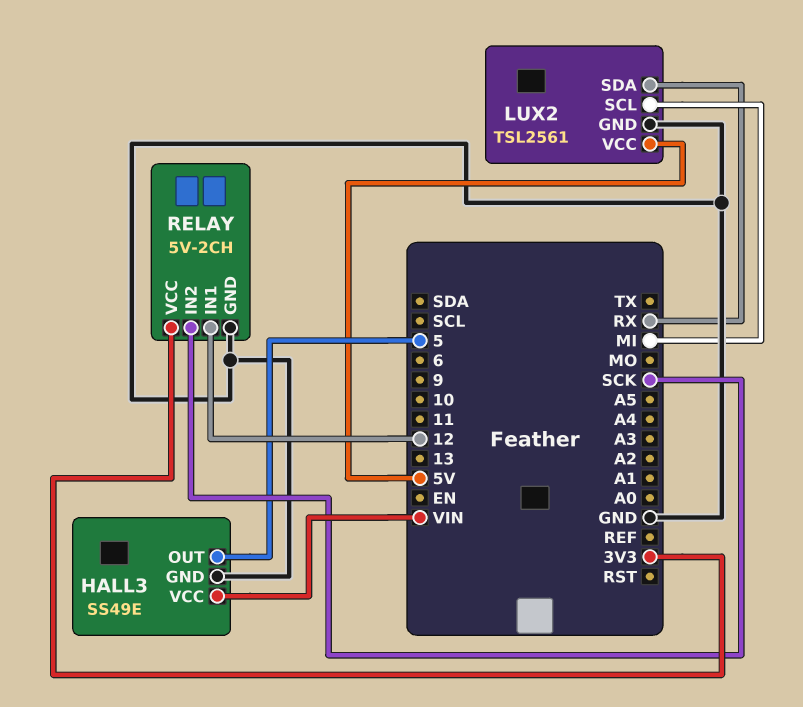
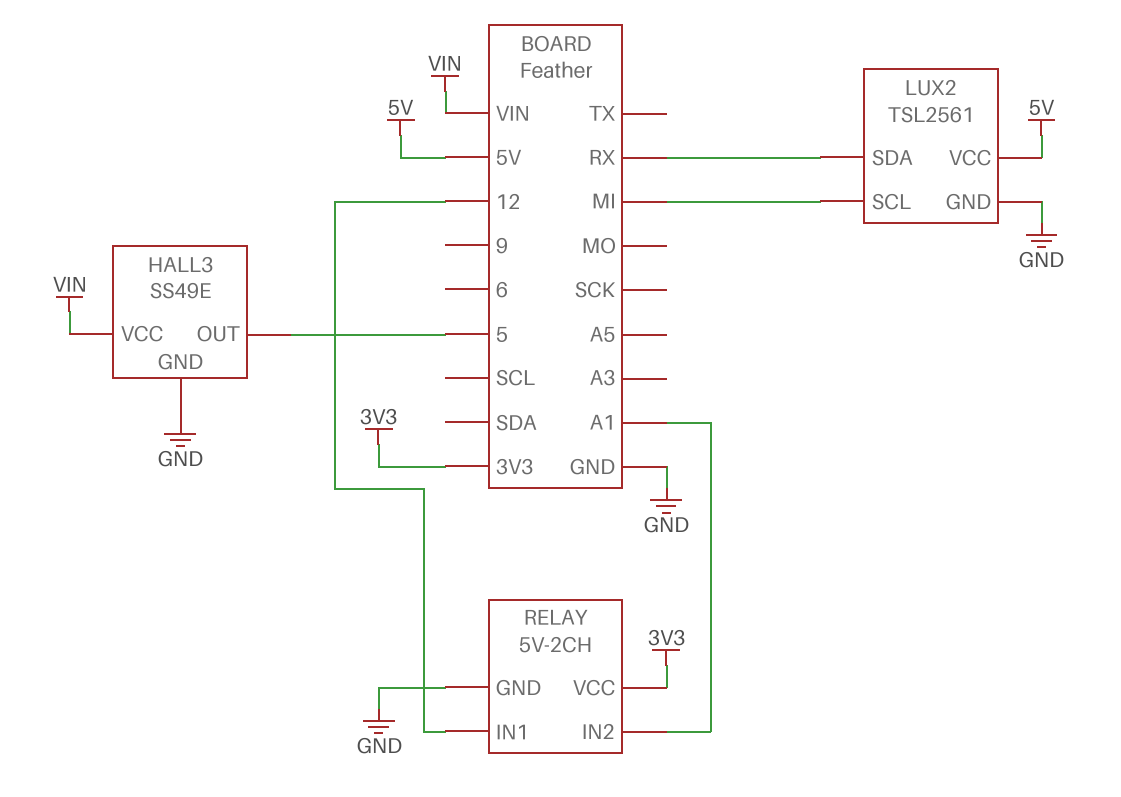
RELAY pin IN2: SCK -> A1

